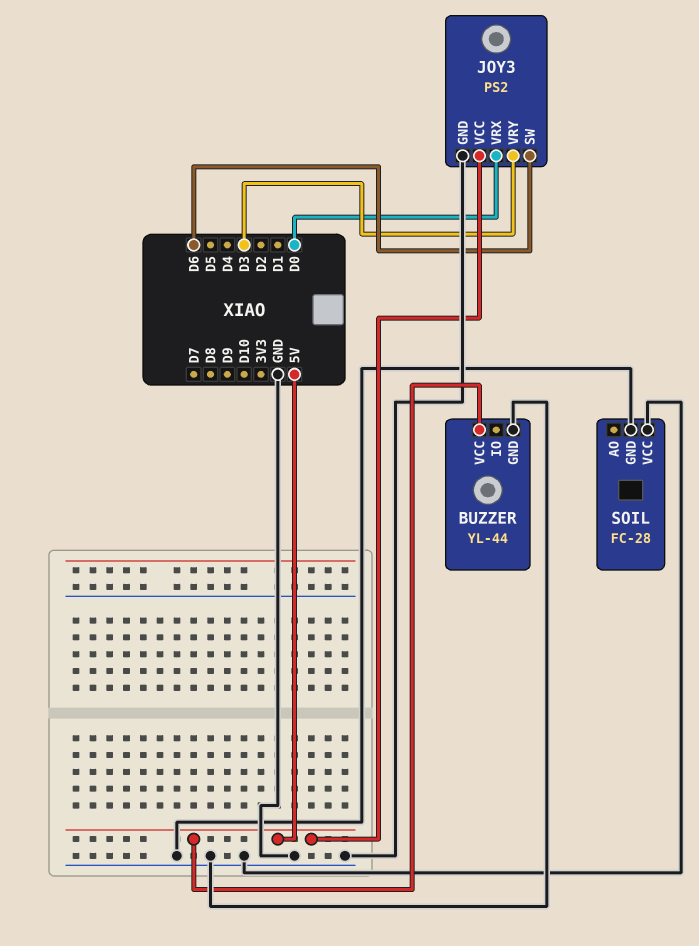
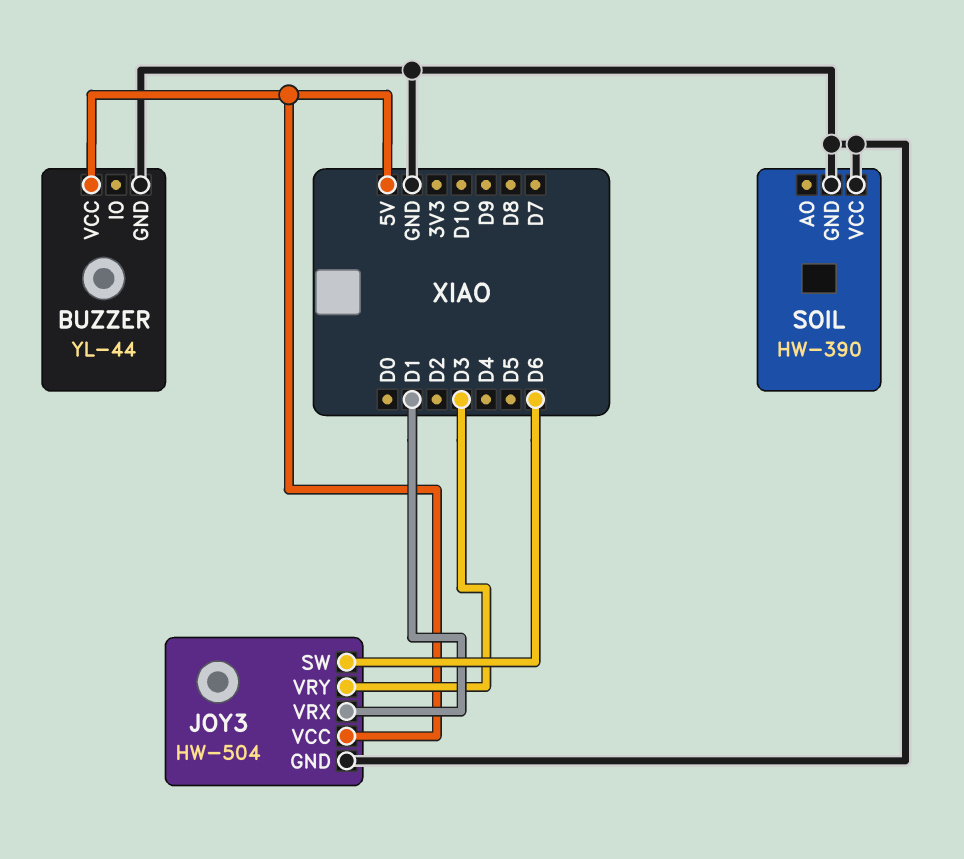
JOY3: PS2 -> HW-504
JOY3 pin VRX: D0 -> D1
SOIL: FC-28 -> HW-390

